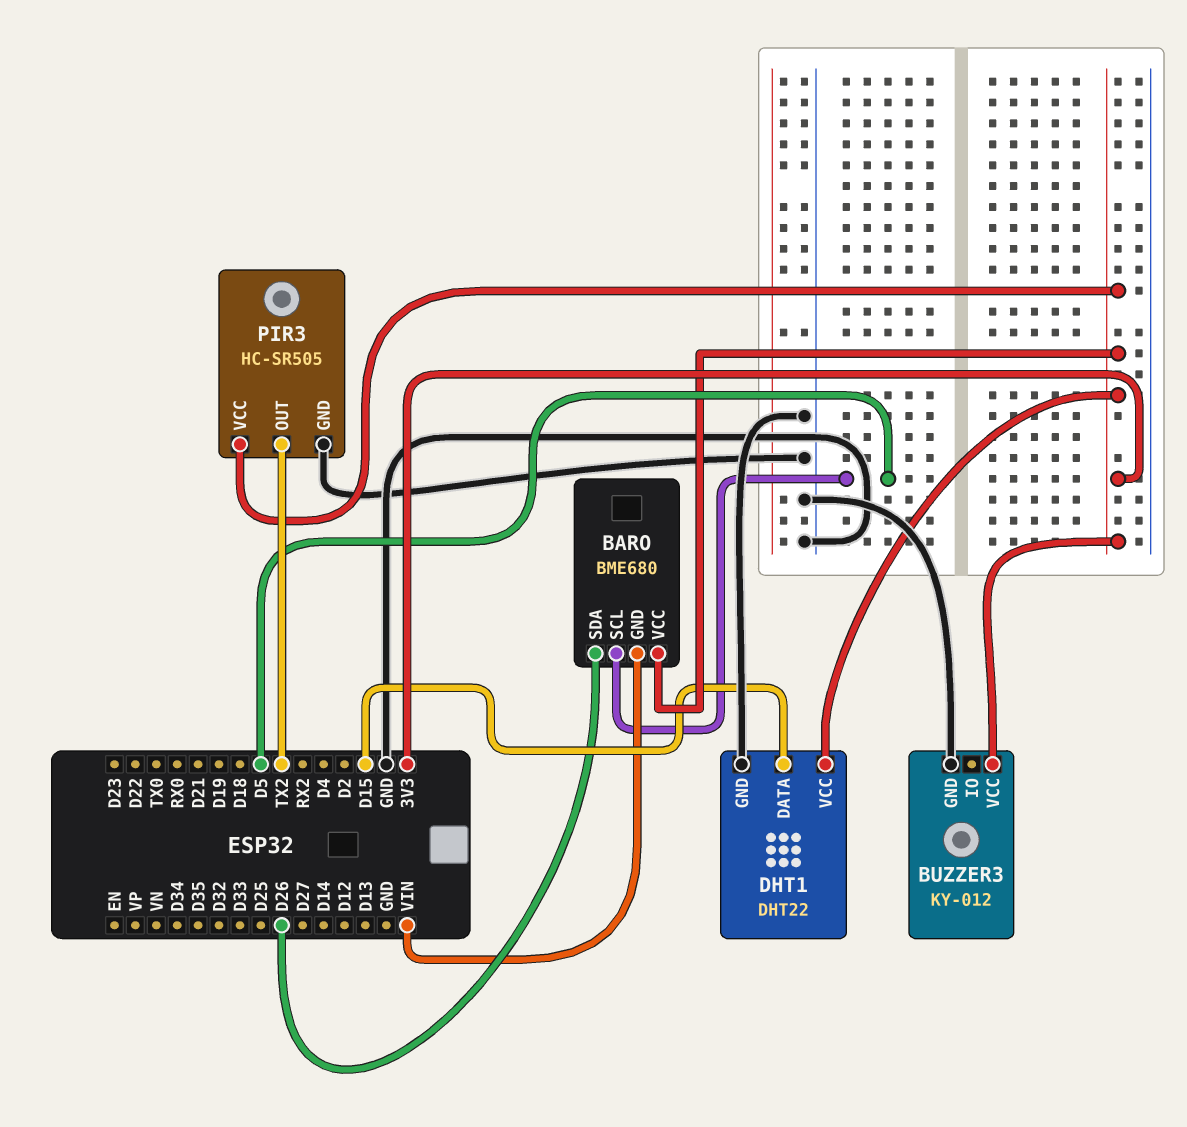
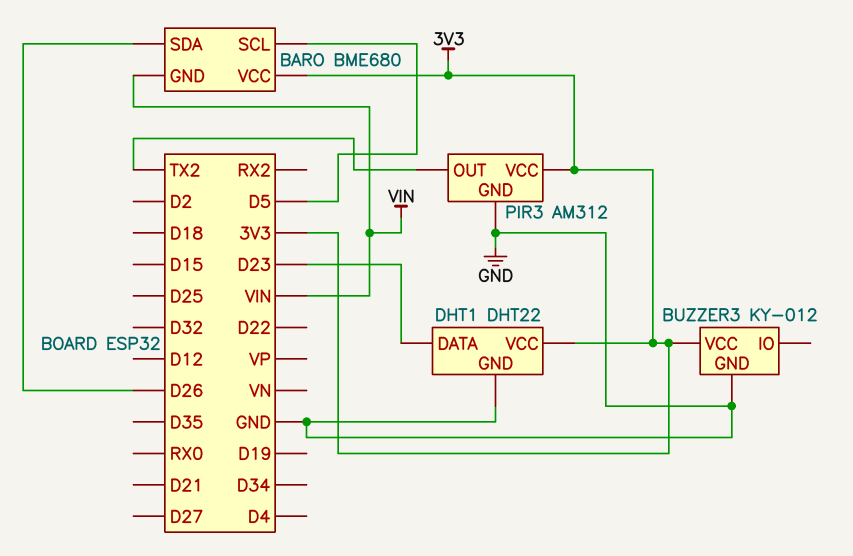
DHT1 pin DATA: D15 -> D23
PIR3: HC-SR505 -> AM312

